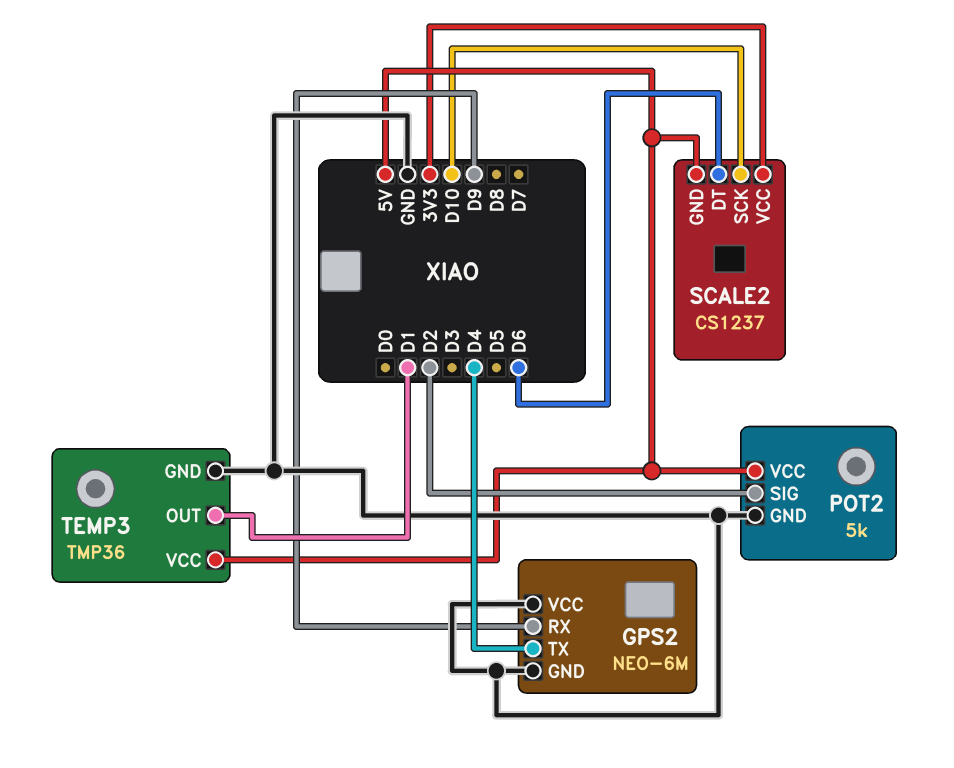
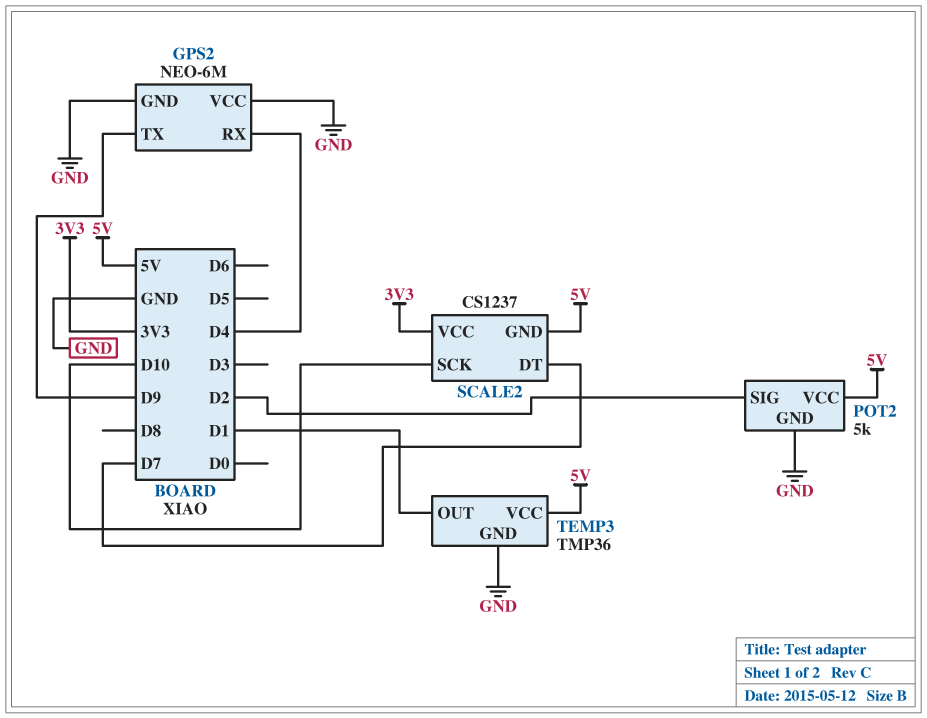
GPS2 pin RX: D9 -> D4
GPS2 pin TX: D4 -> D9
SCALE2 pin DT: D6 -> D7

